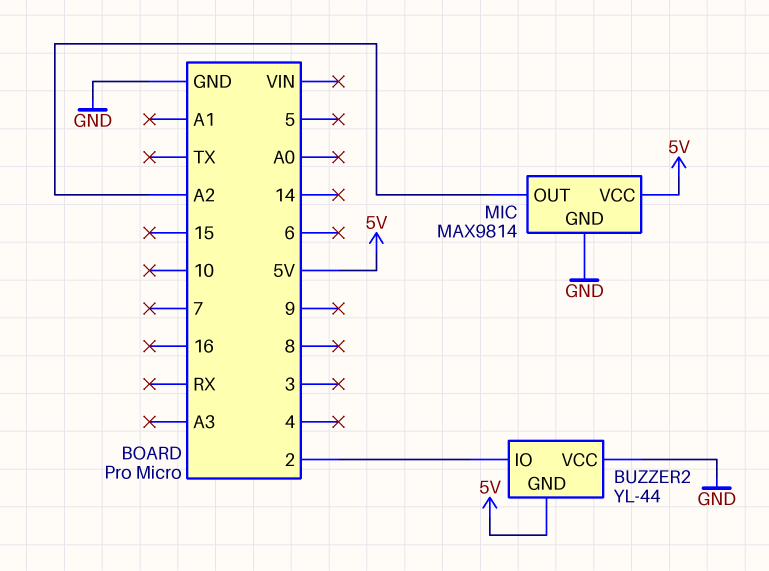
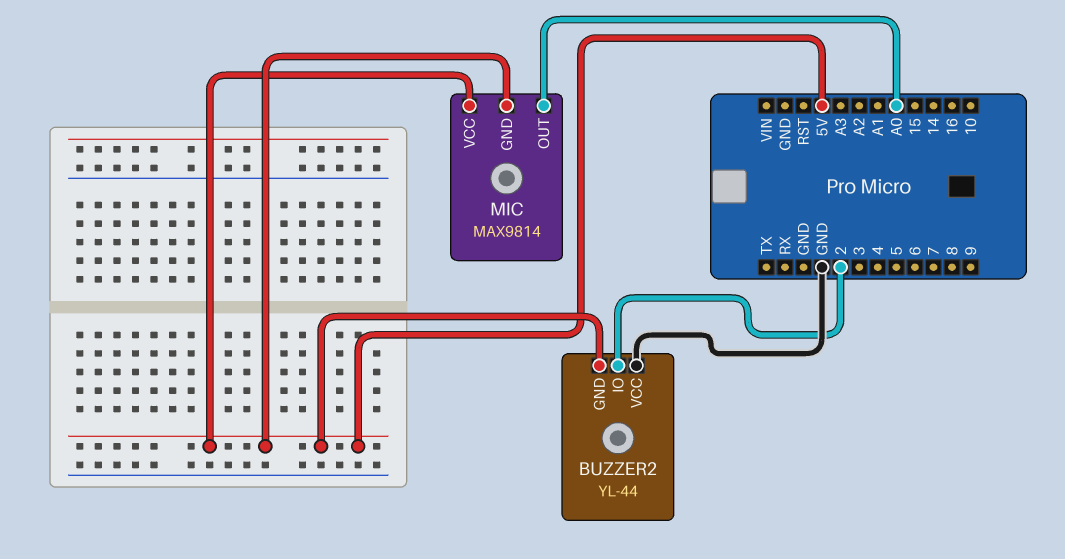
MIC pin GND: GND -> 5V
MIC pin OUT: A2 -> A0

